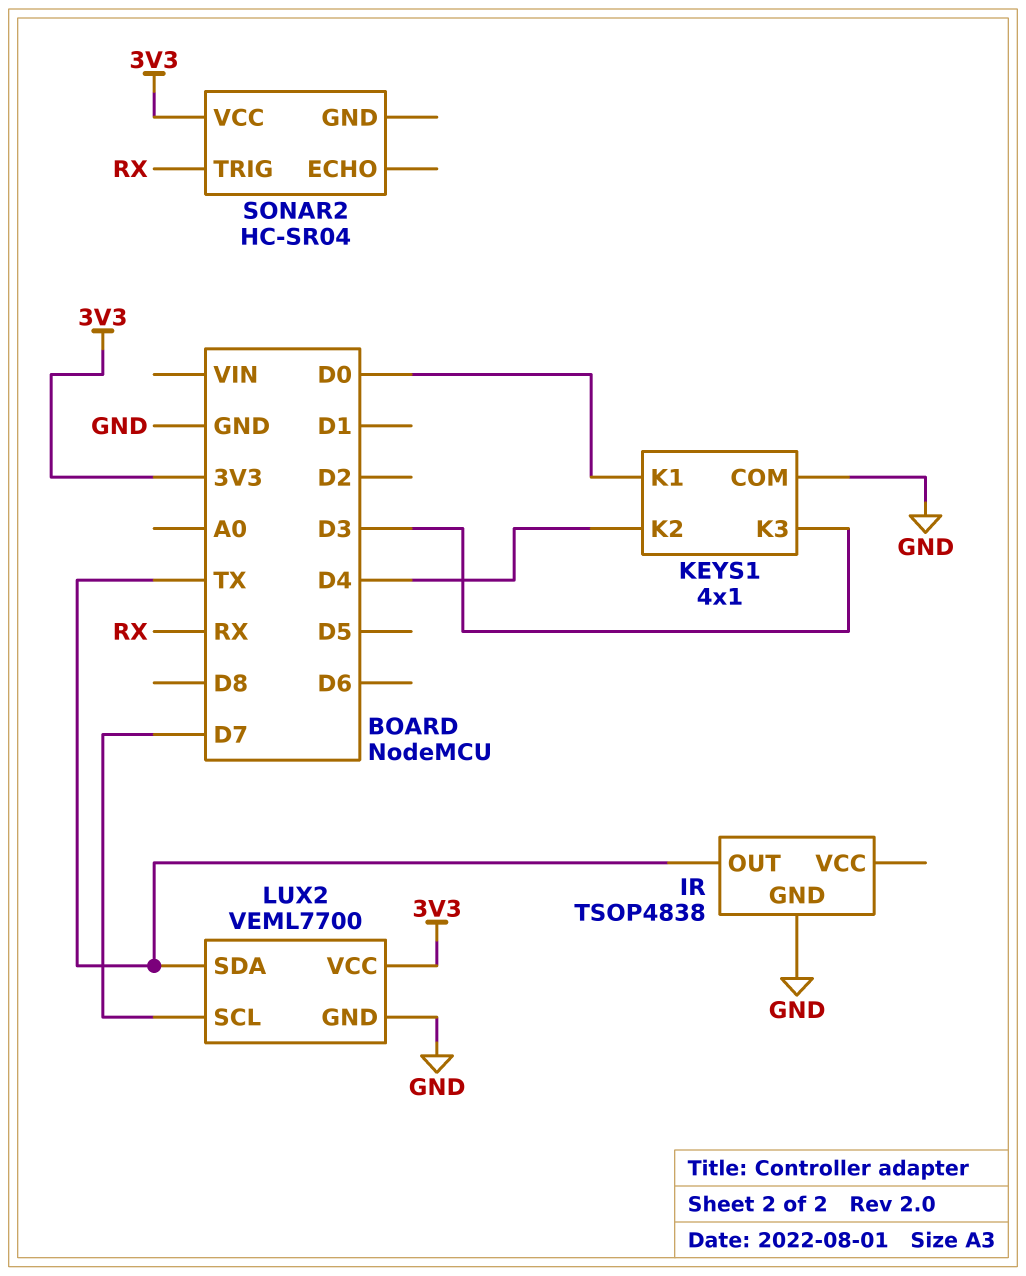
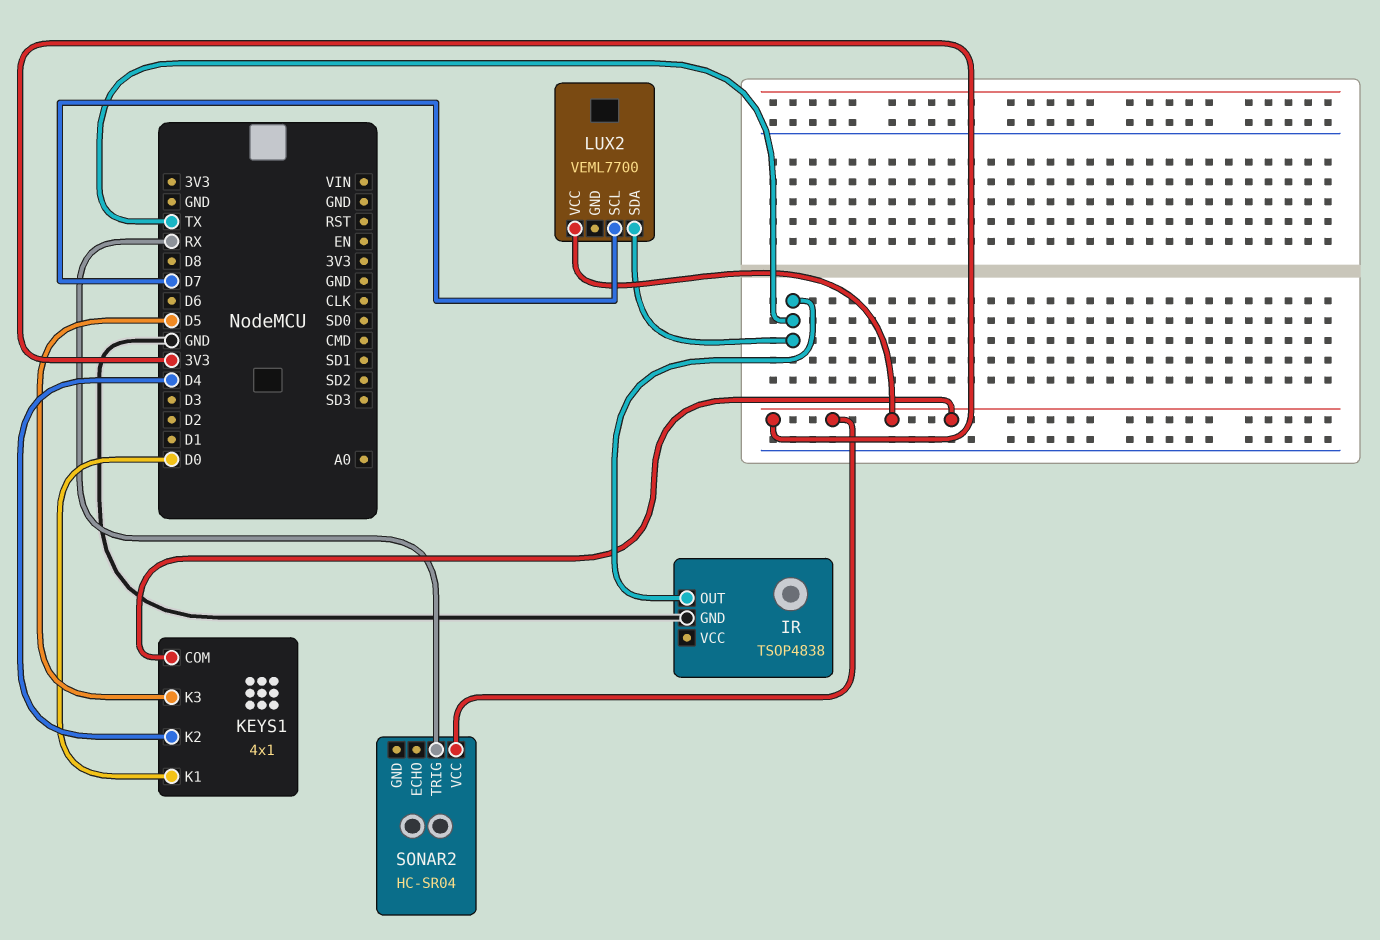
KEYS1 pin COM: GND -> 3V3
KEYS1 pin K3: D3 -> D5
LUX2 pin GND: GND -> none

